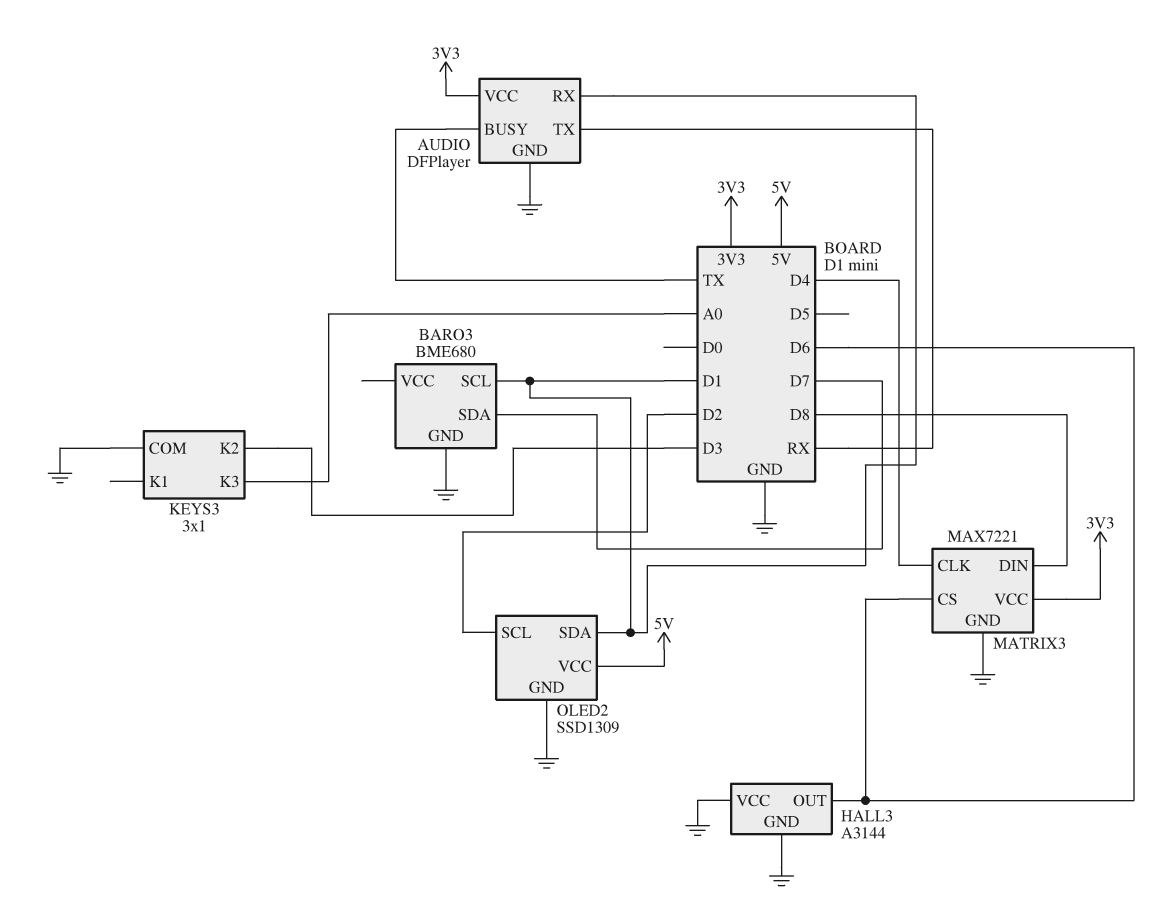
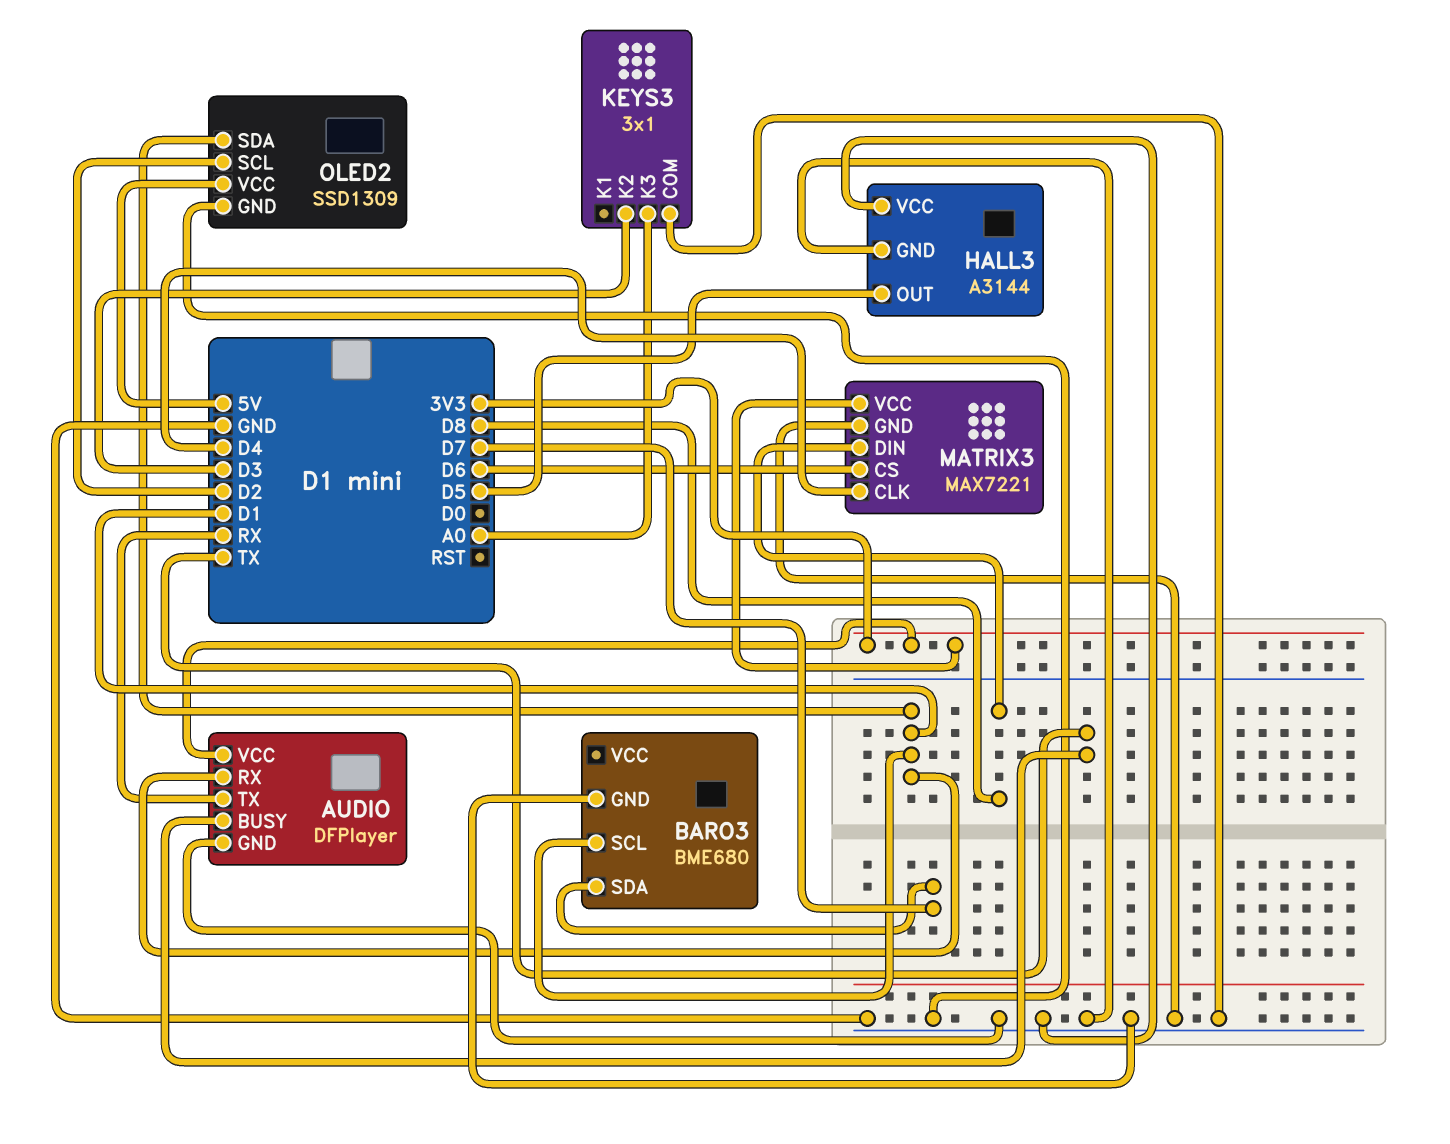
HALL3 pin OUT: D6 -> D5

